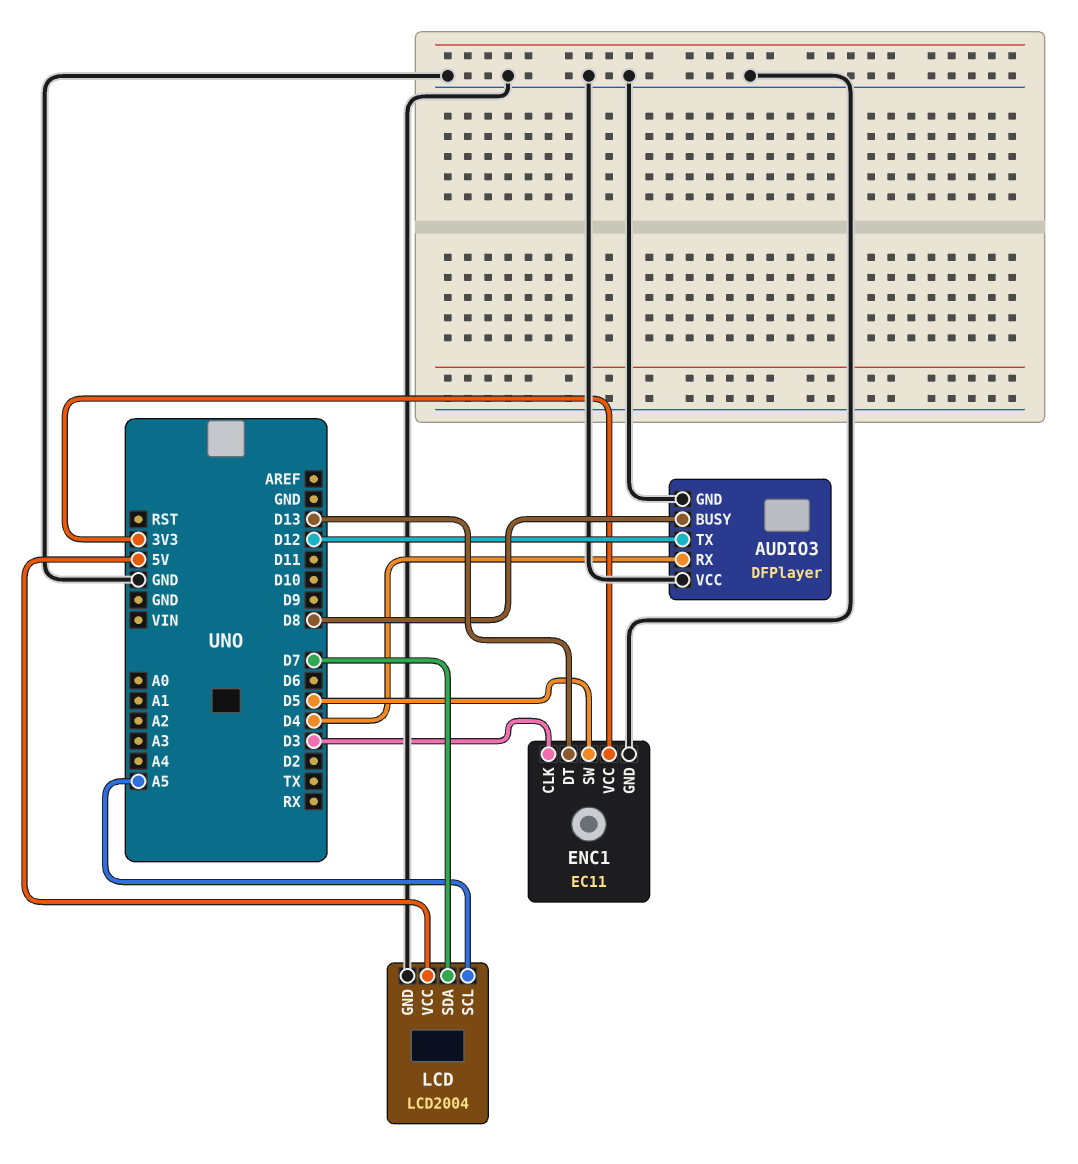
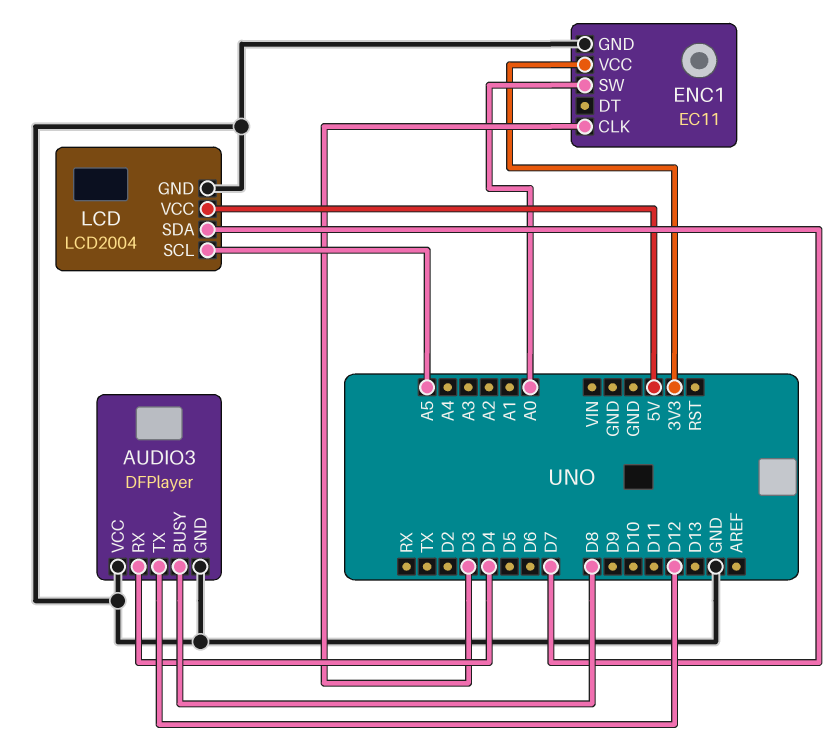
ENC1 pin DT: D13 -> none
ENC1 pin SW: D5 -> A0

